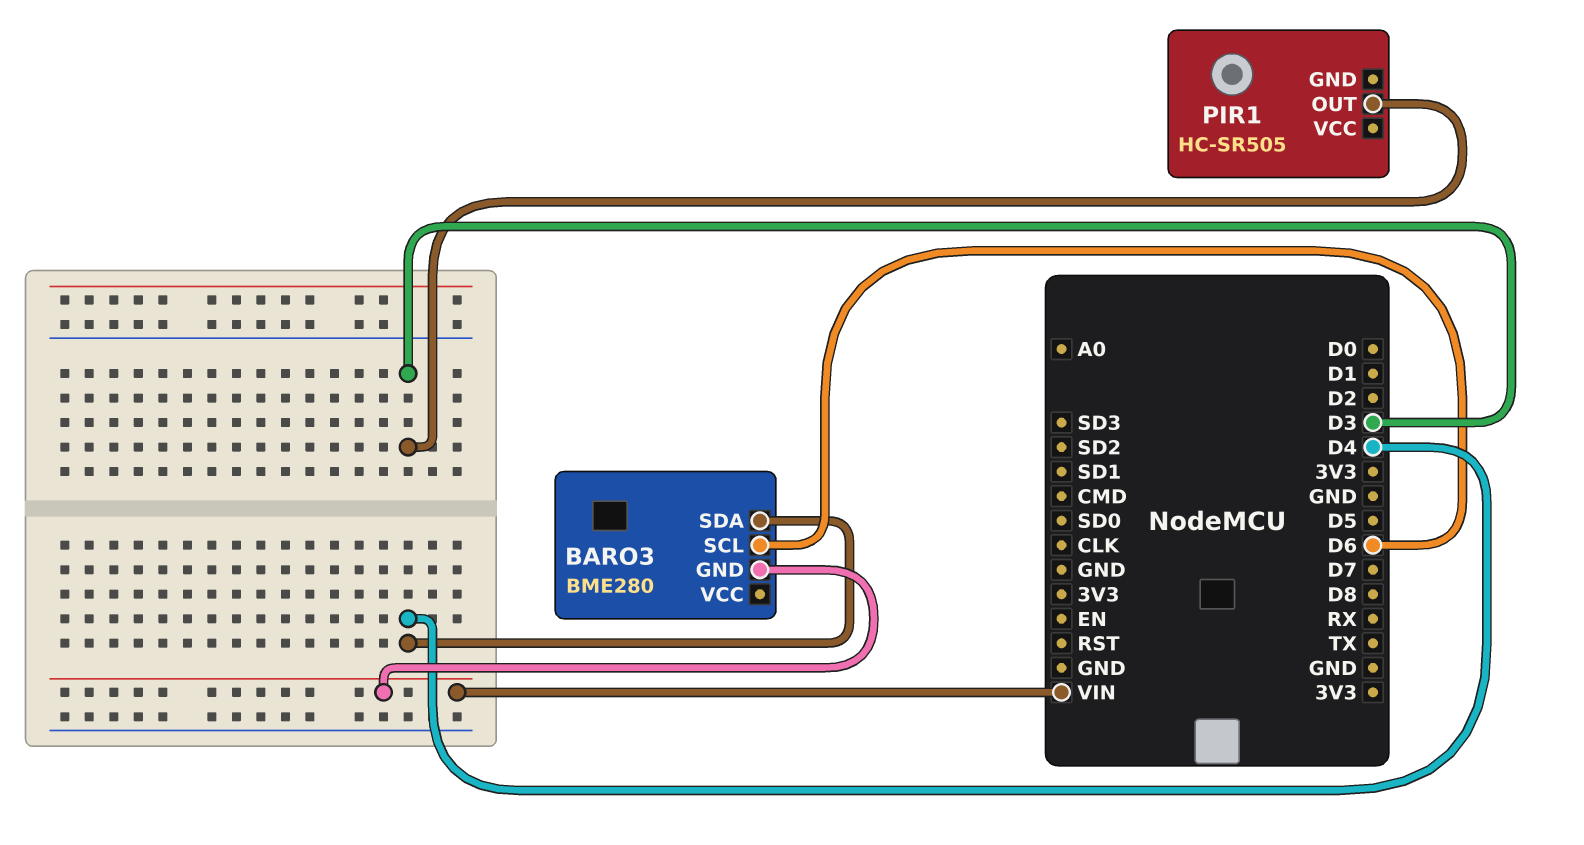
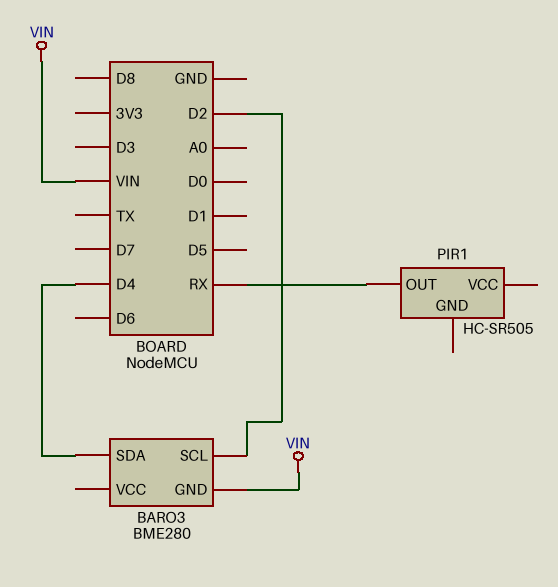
BARO3 pin SCL: D6 -> D2
PIR1 pin OUT: D3 -> RX

